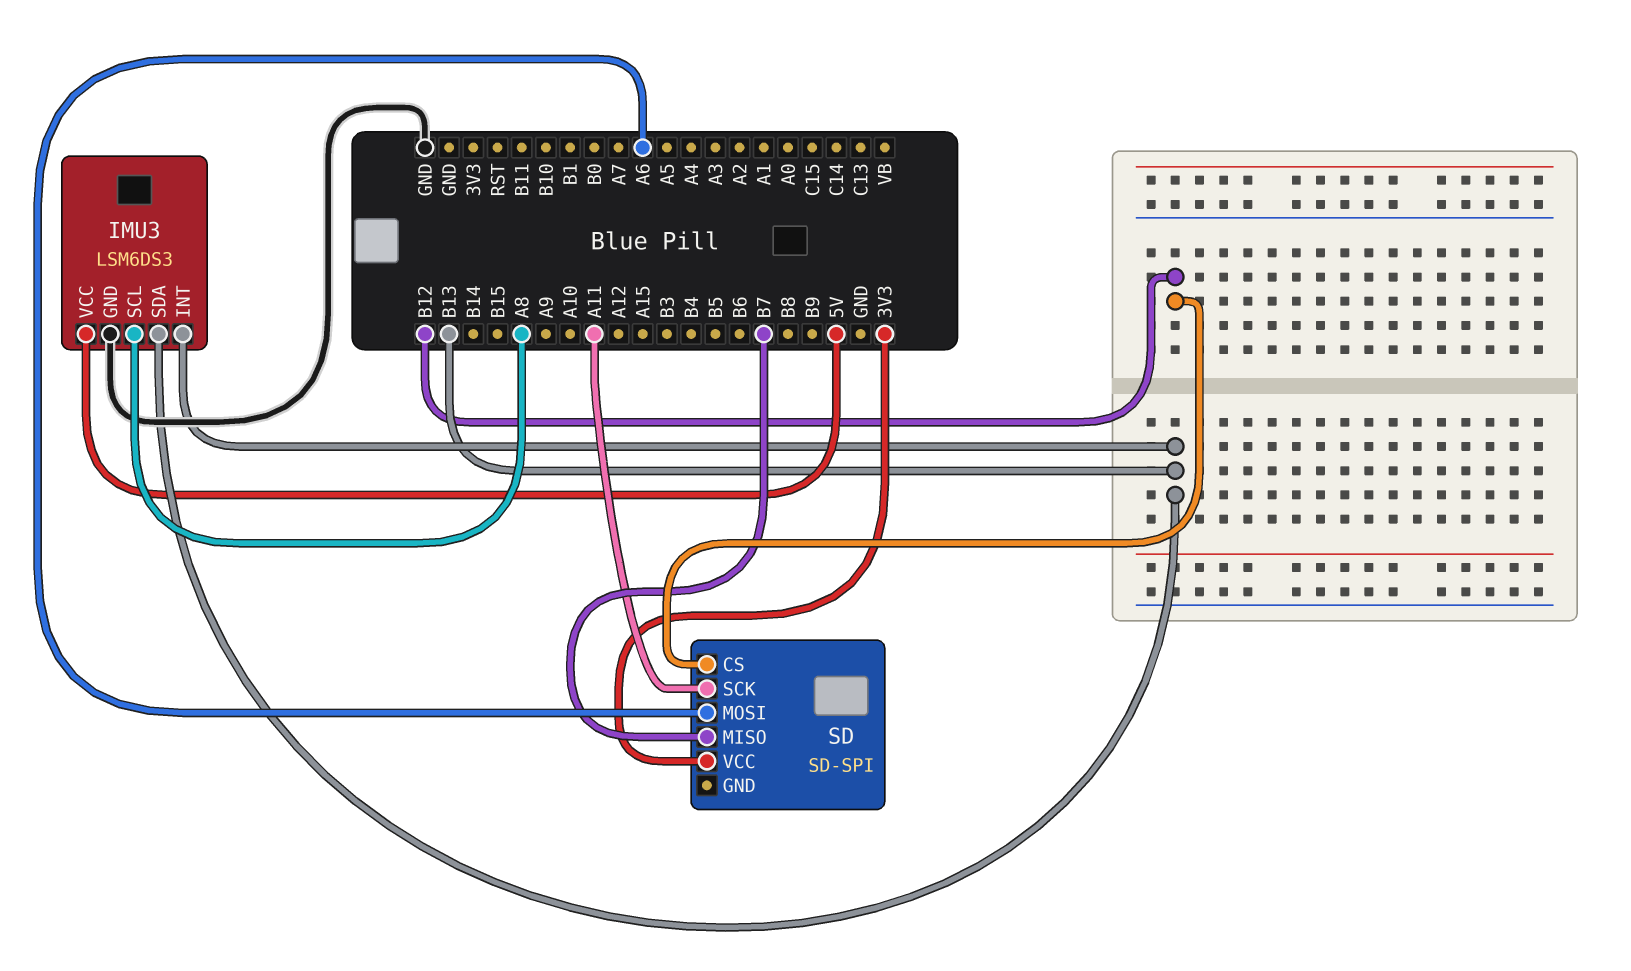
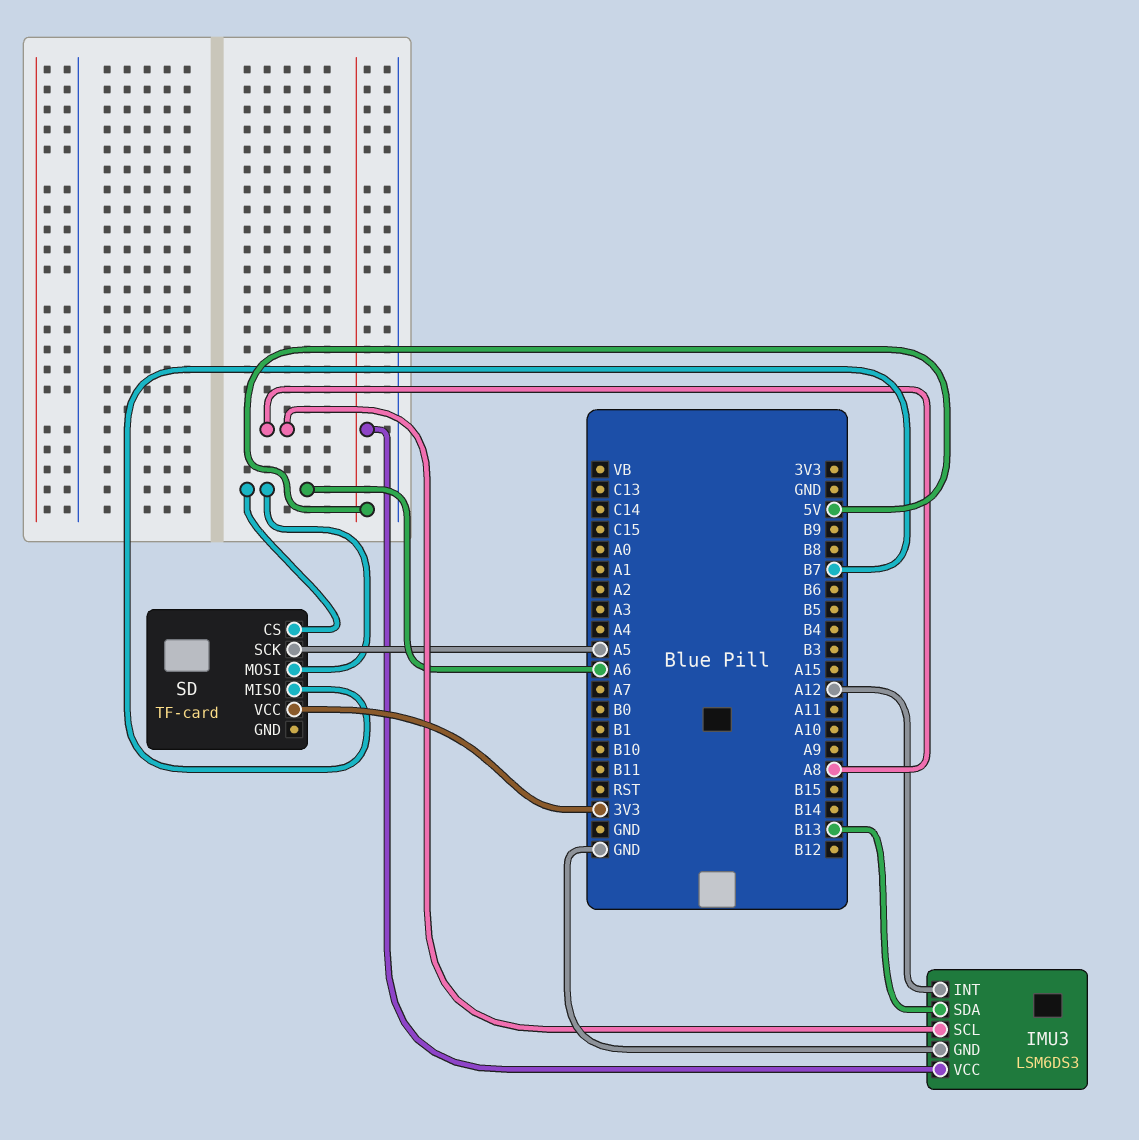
IMU3 pin INT: B13 -> A12
SD: SD-SPI -> TF-card
SD pin CS: B12 -> A6
SD pin SCK: A11 -> A5

